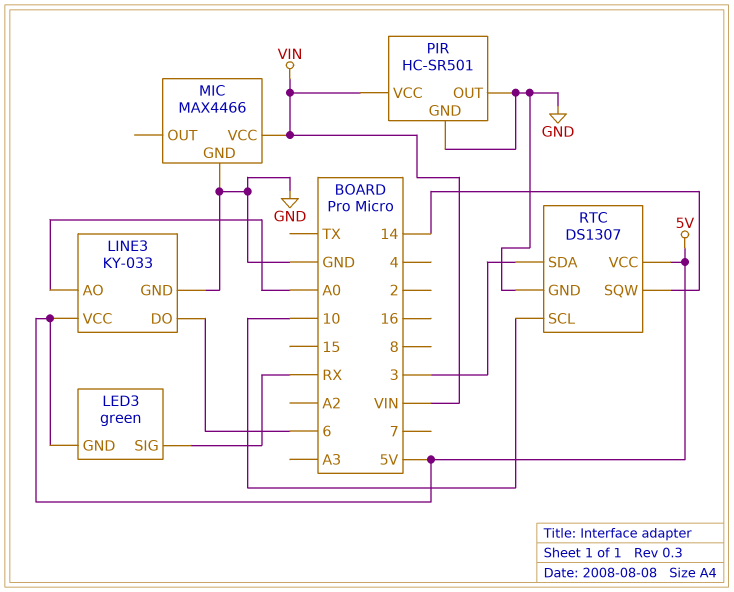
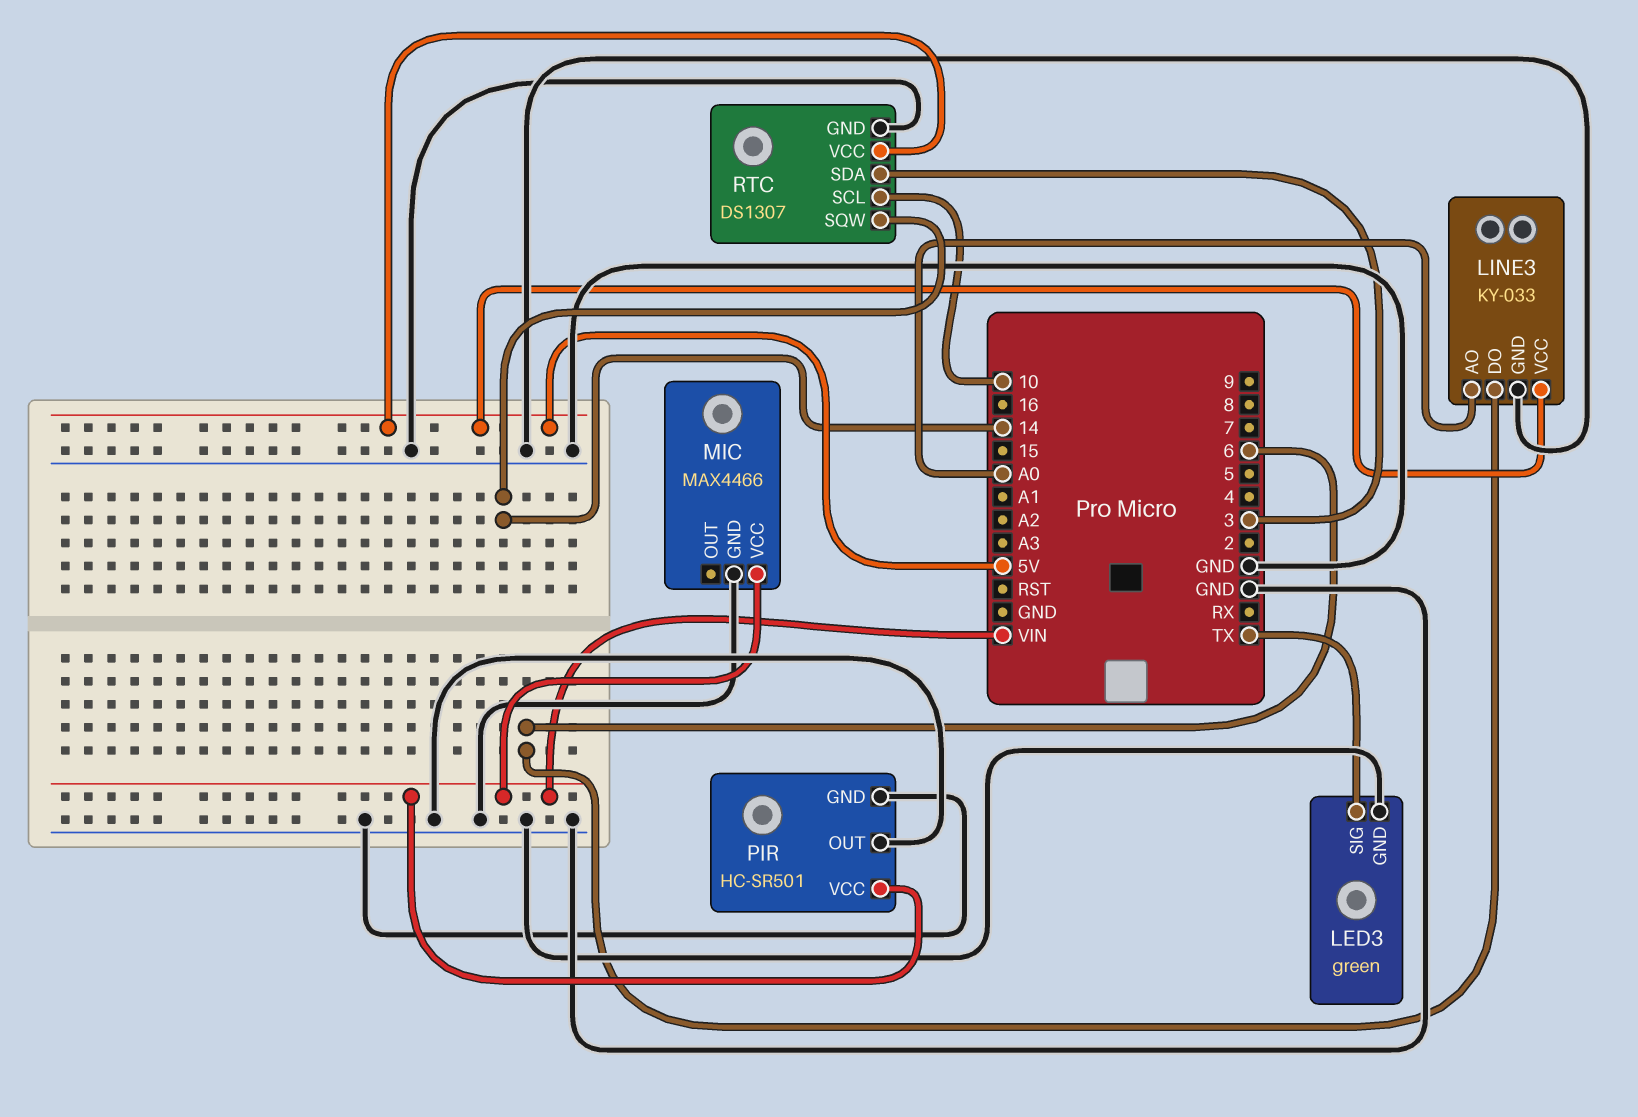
LED3 pin GND: 5V -> GND
LED3 pin SIG: RX -> TX

